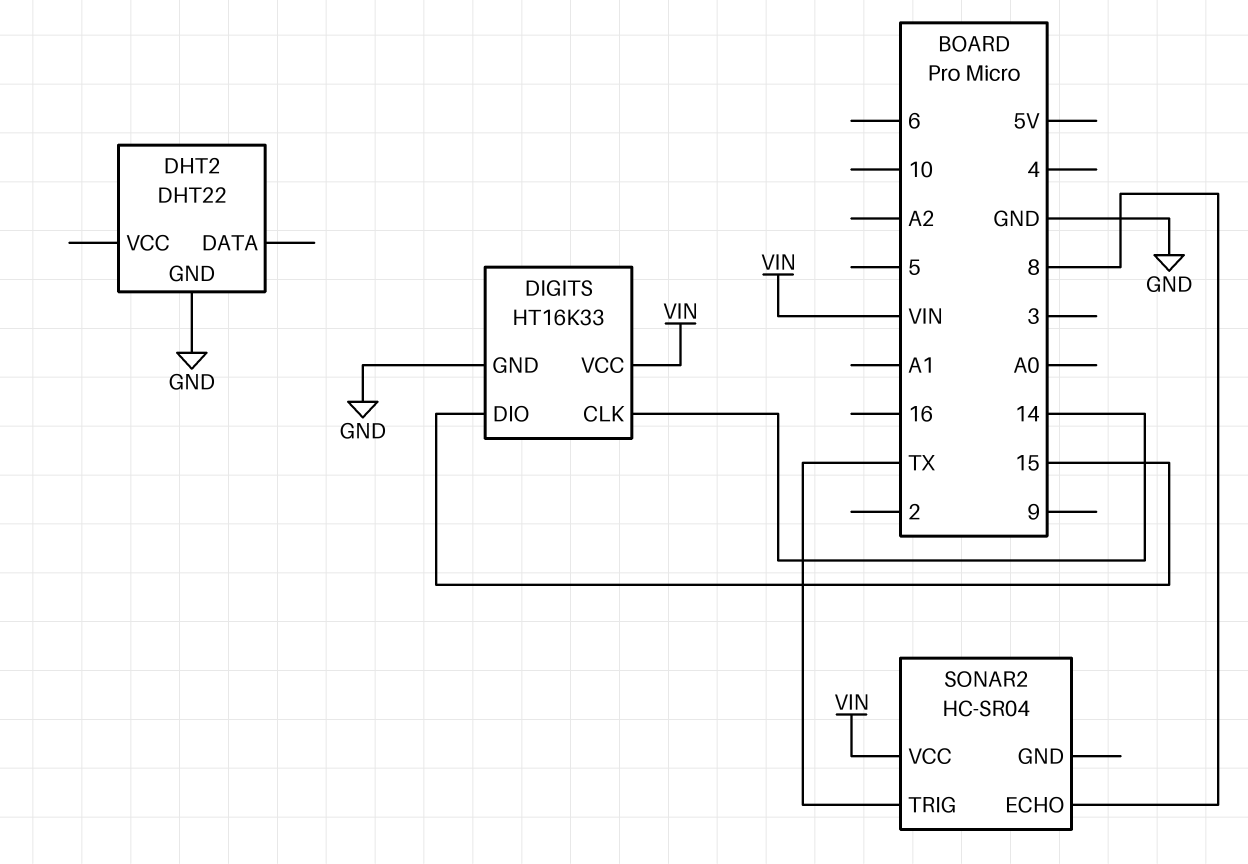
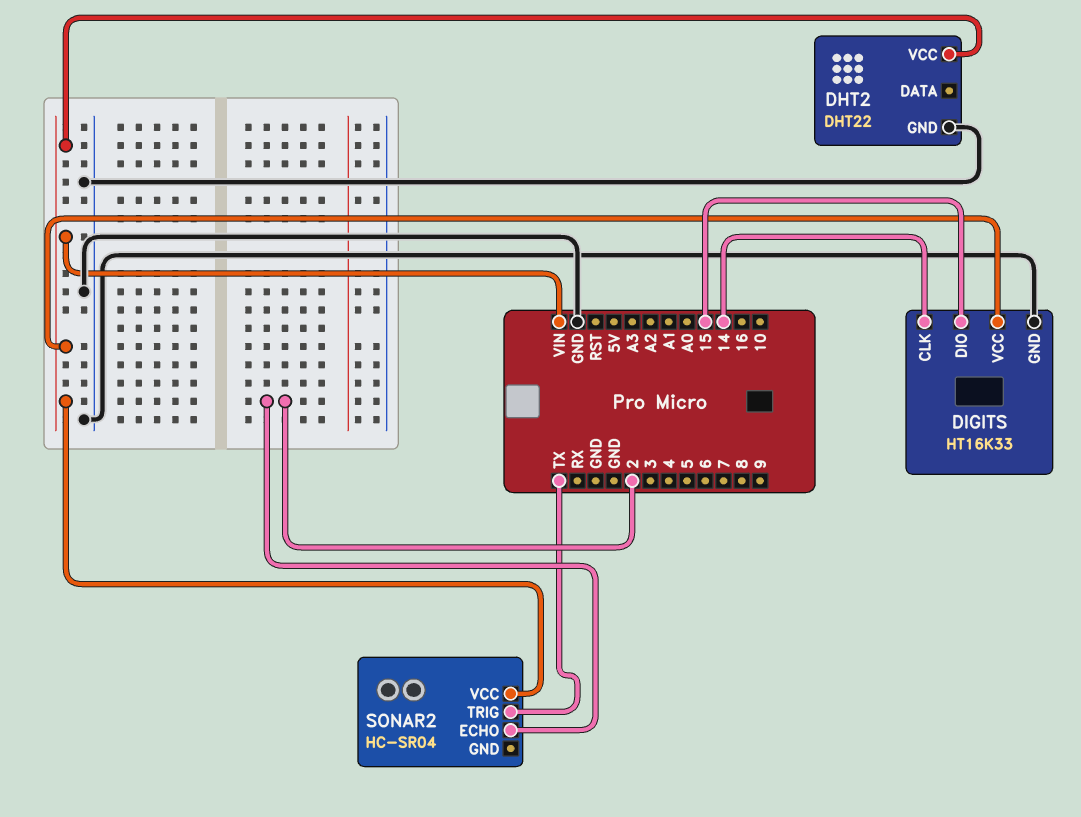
DHT2 pin VCC: none -> VIN
SONAR2 pin ECHO: 8 -> 2

